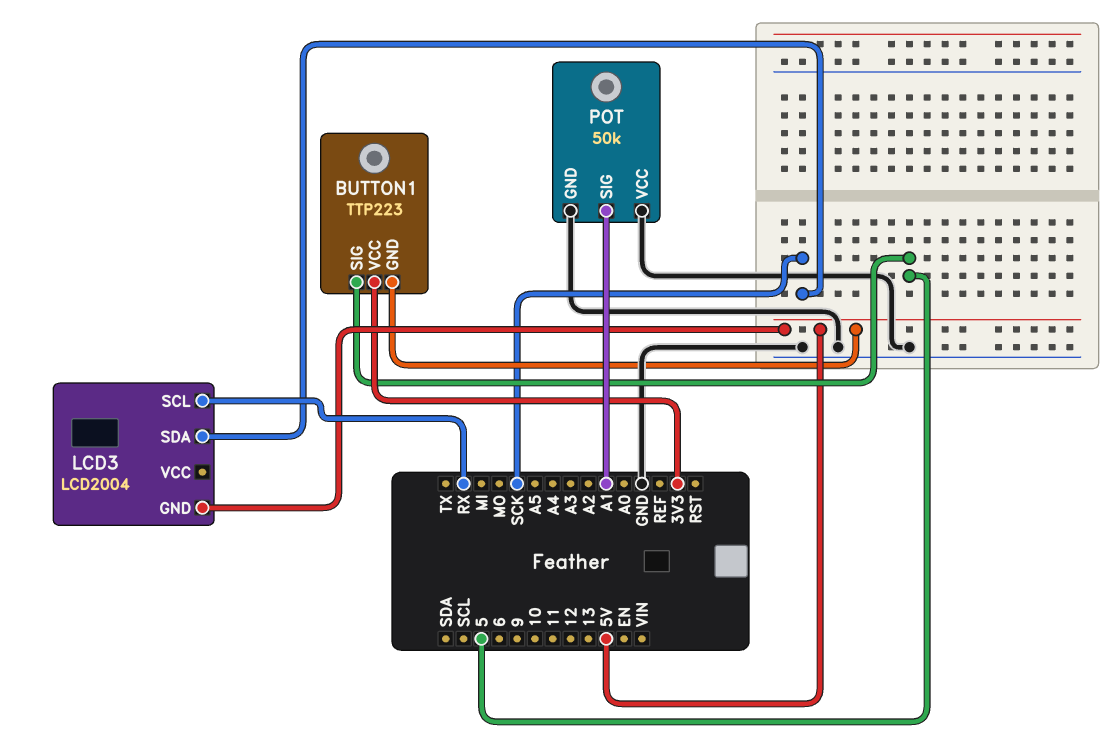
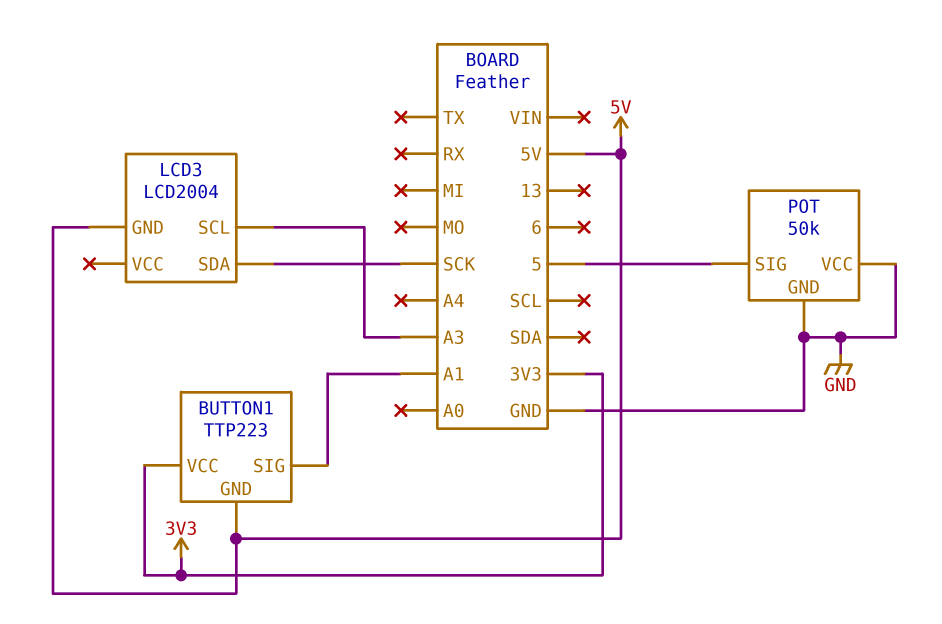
BUTTON1 pin SIG: 5 -> A1
LCD3 pin SCL: RX -> A3
POT pin SIG: A1 -> 5

